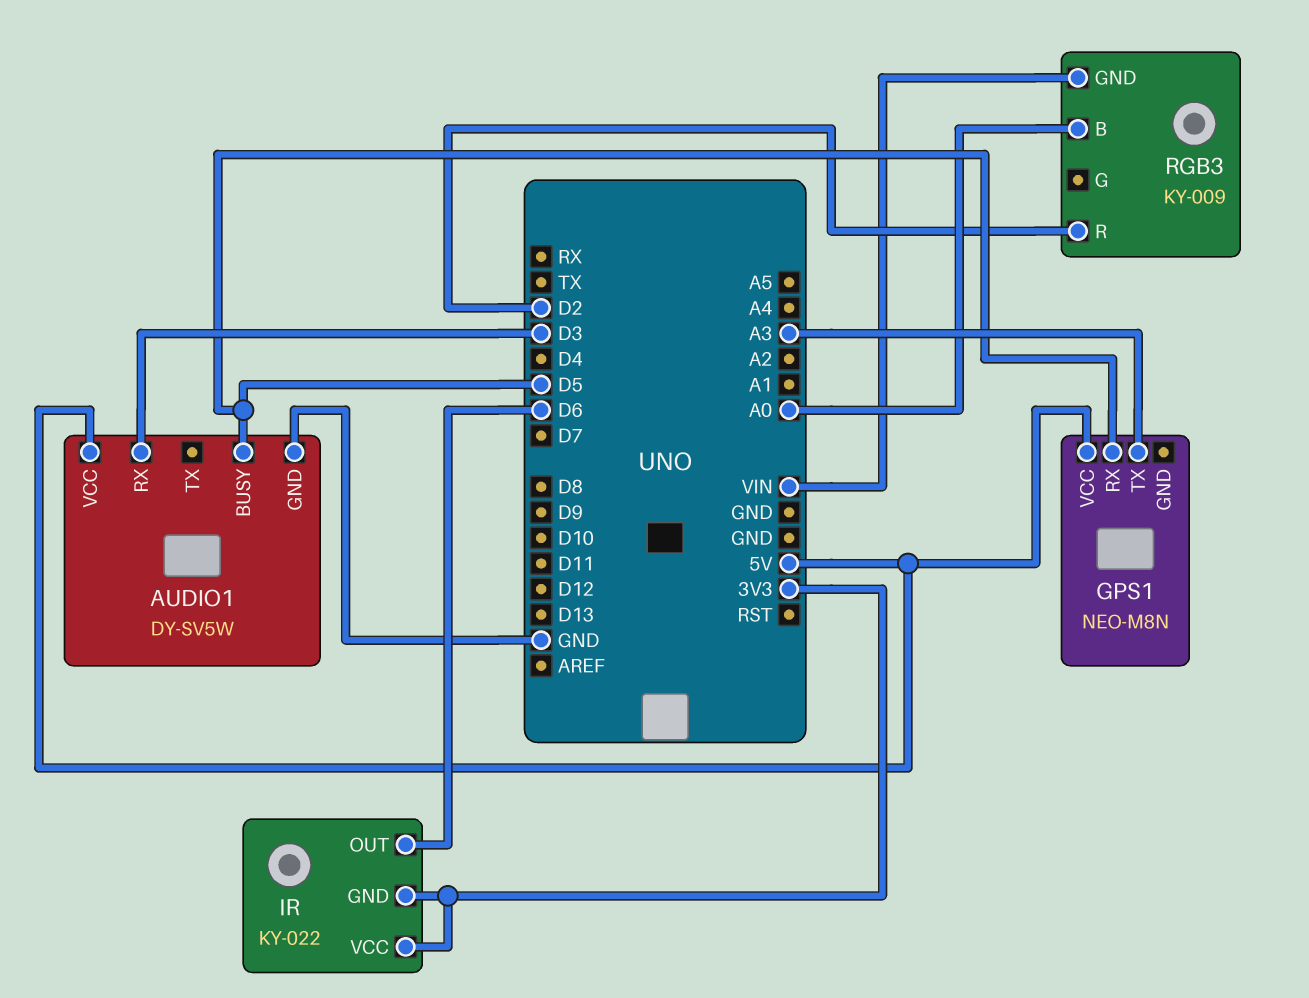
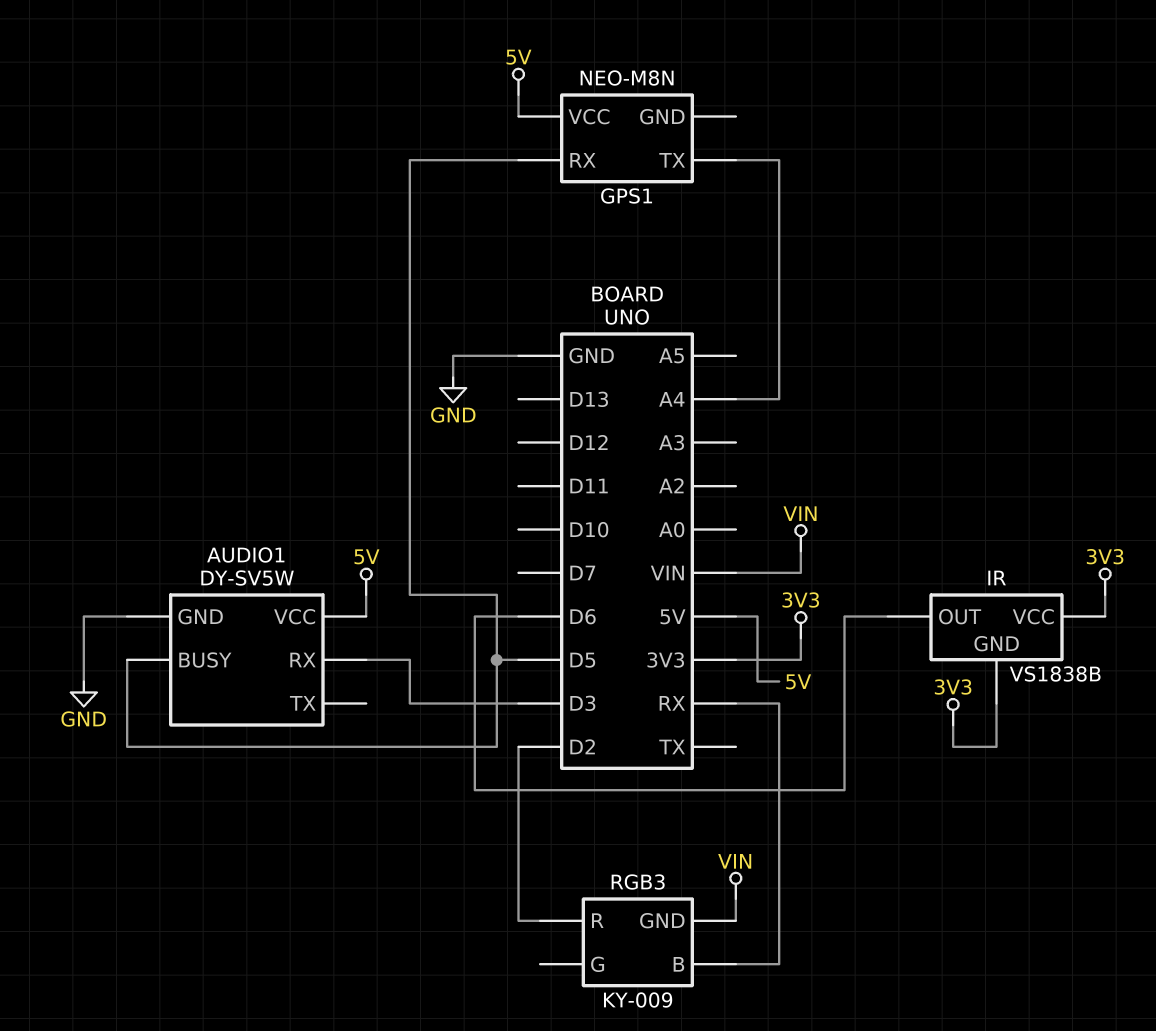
GPS1 pin TX: A3 -> A4
IR: KY-022 -> VS1838B
RGB3 pin B: A0 -> RX

